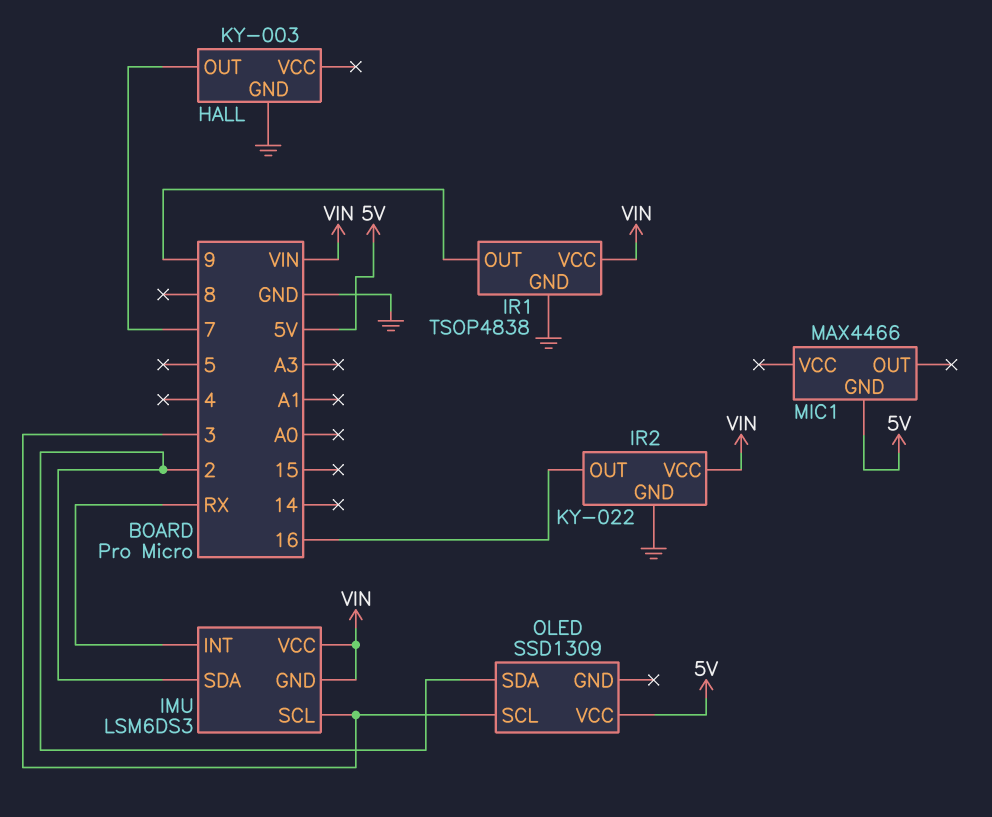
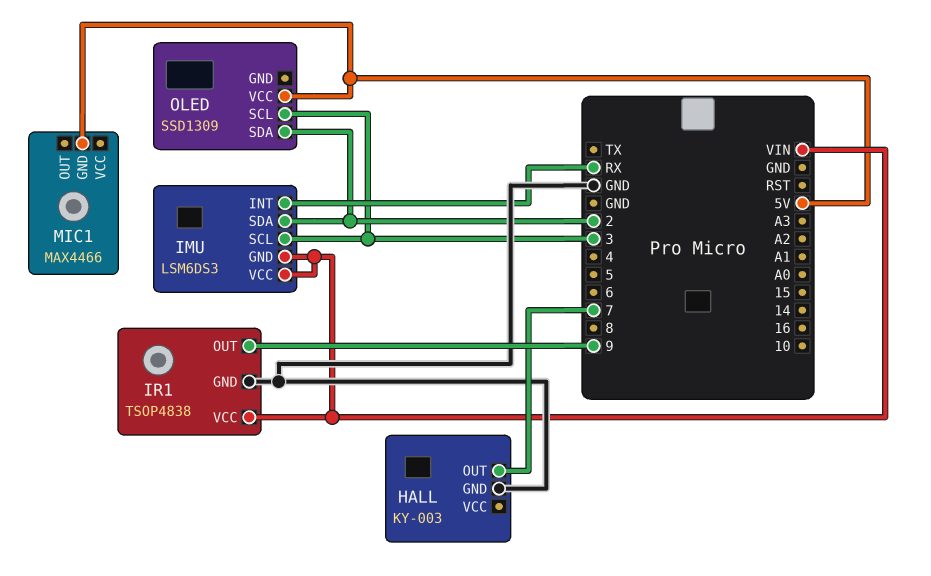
IR2: KY-022 -> none
IR2 pin GND: GND -> none
IR2 pin OUT: 16 -> none
IR2 pin VCC: VIN -> none

